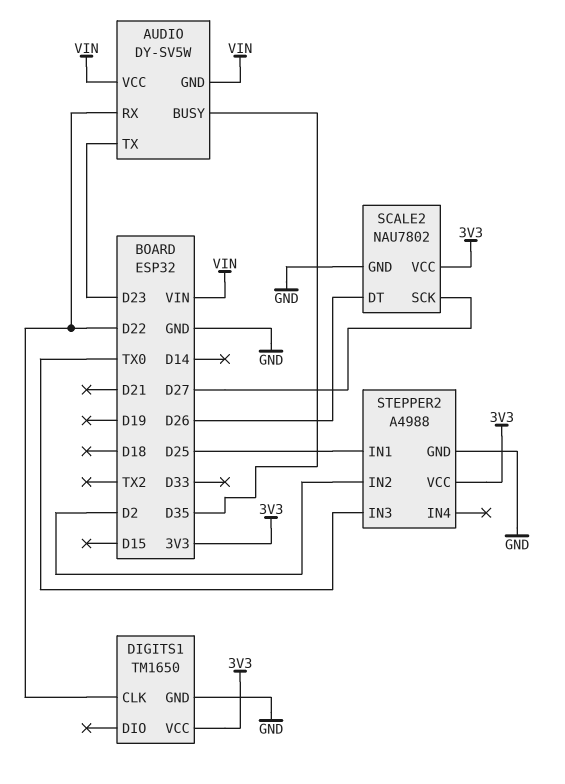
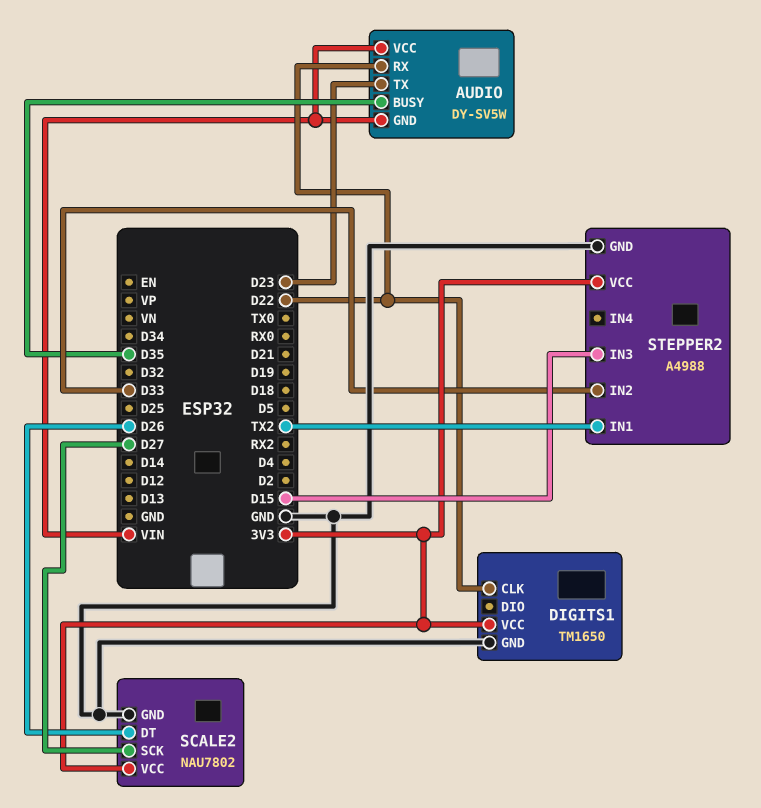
STEPPER2 pin IN1: D25 -> TX2
STEPPER2 pin IN2: D2 -> D33
STEPPER2 pin IN3: TX0 -> D15

